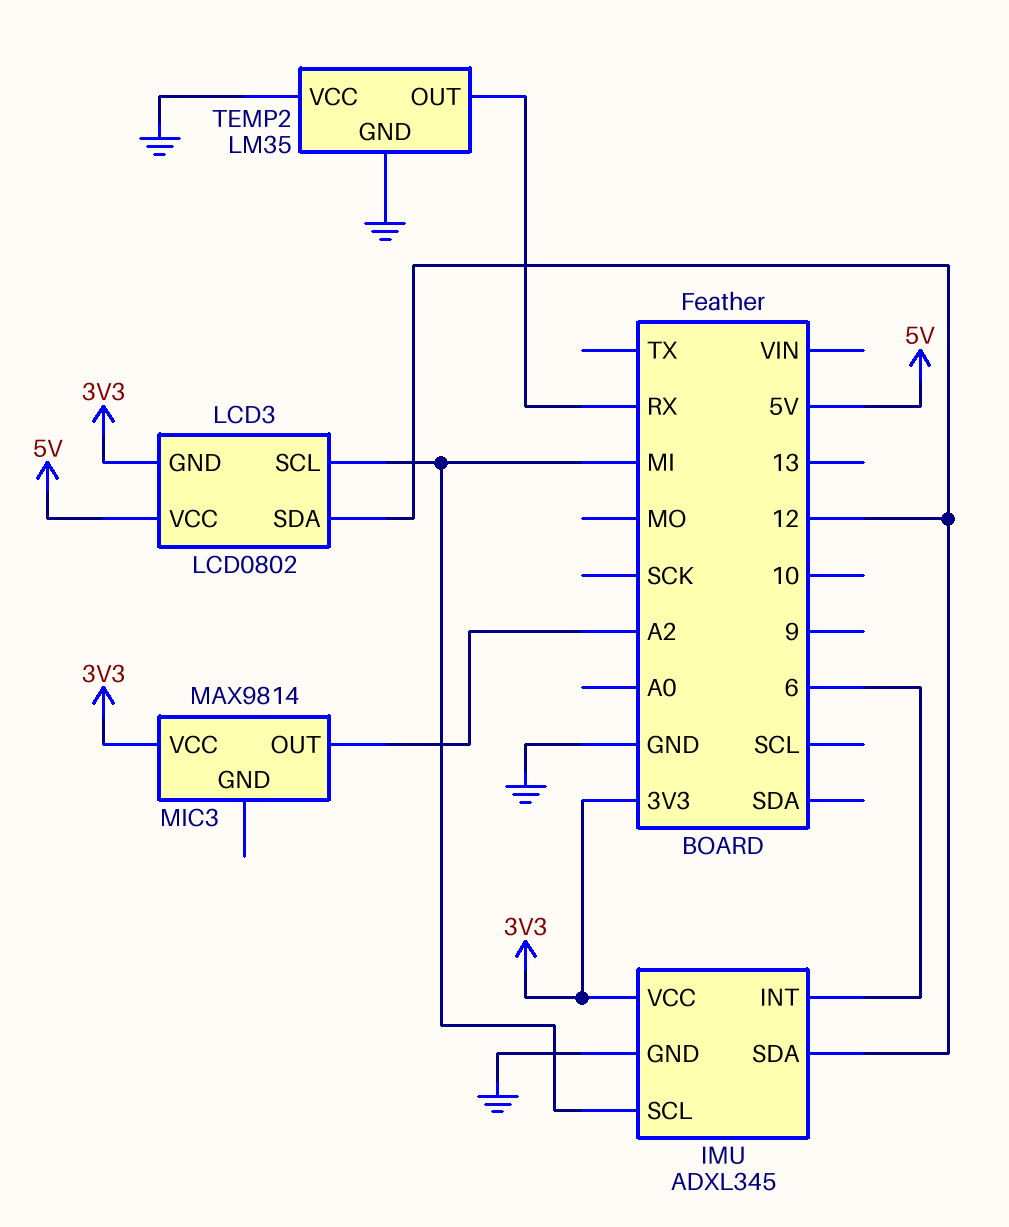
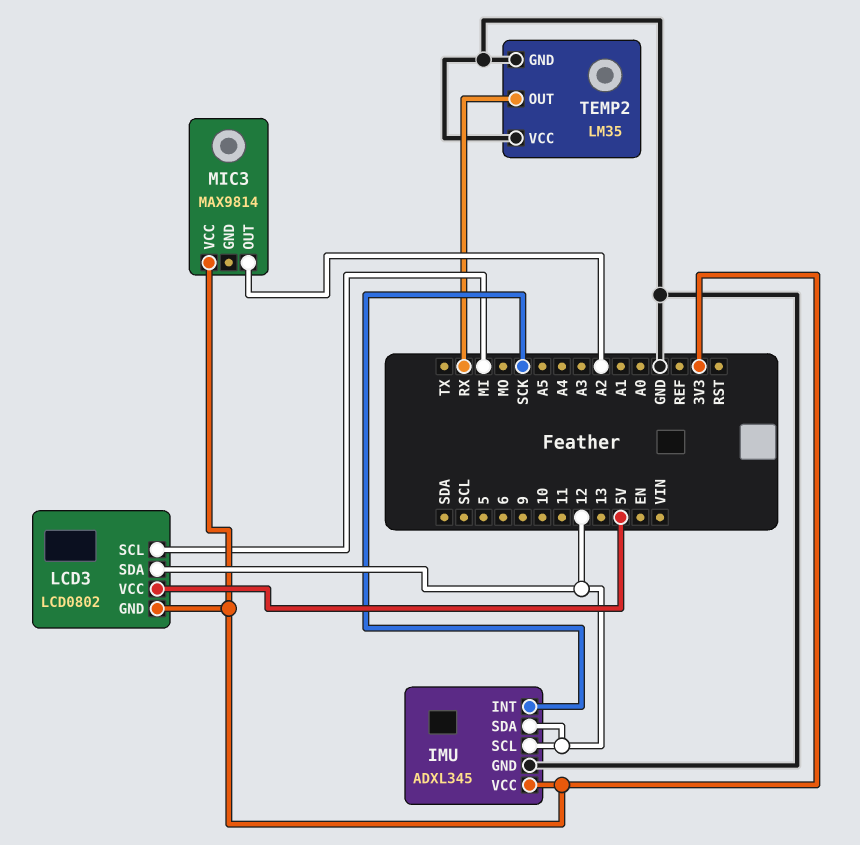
IMU pin INT: 6 -> SCK
IMU pin SCL: MI -> 12

